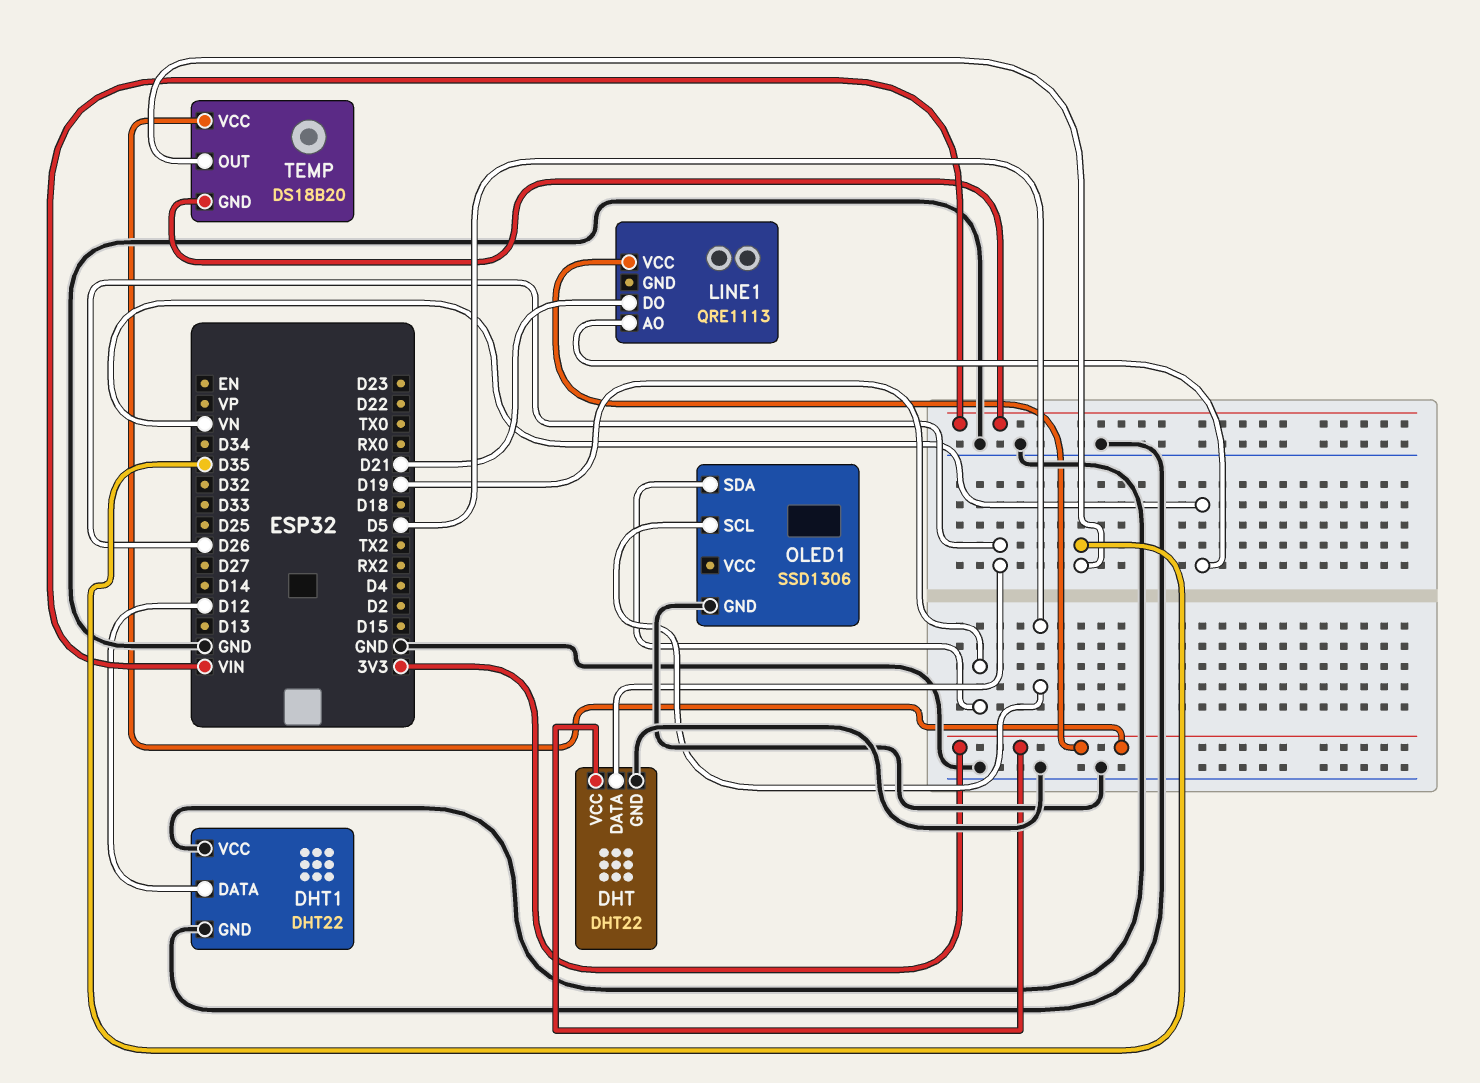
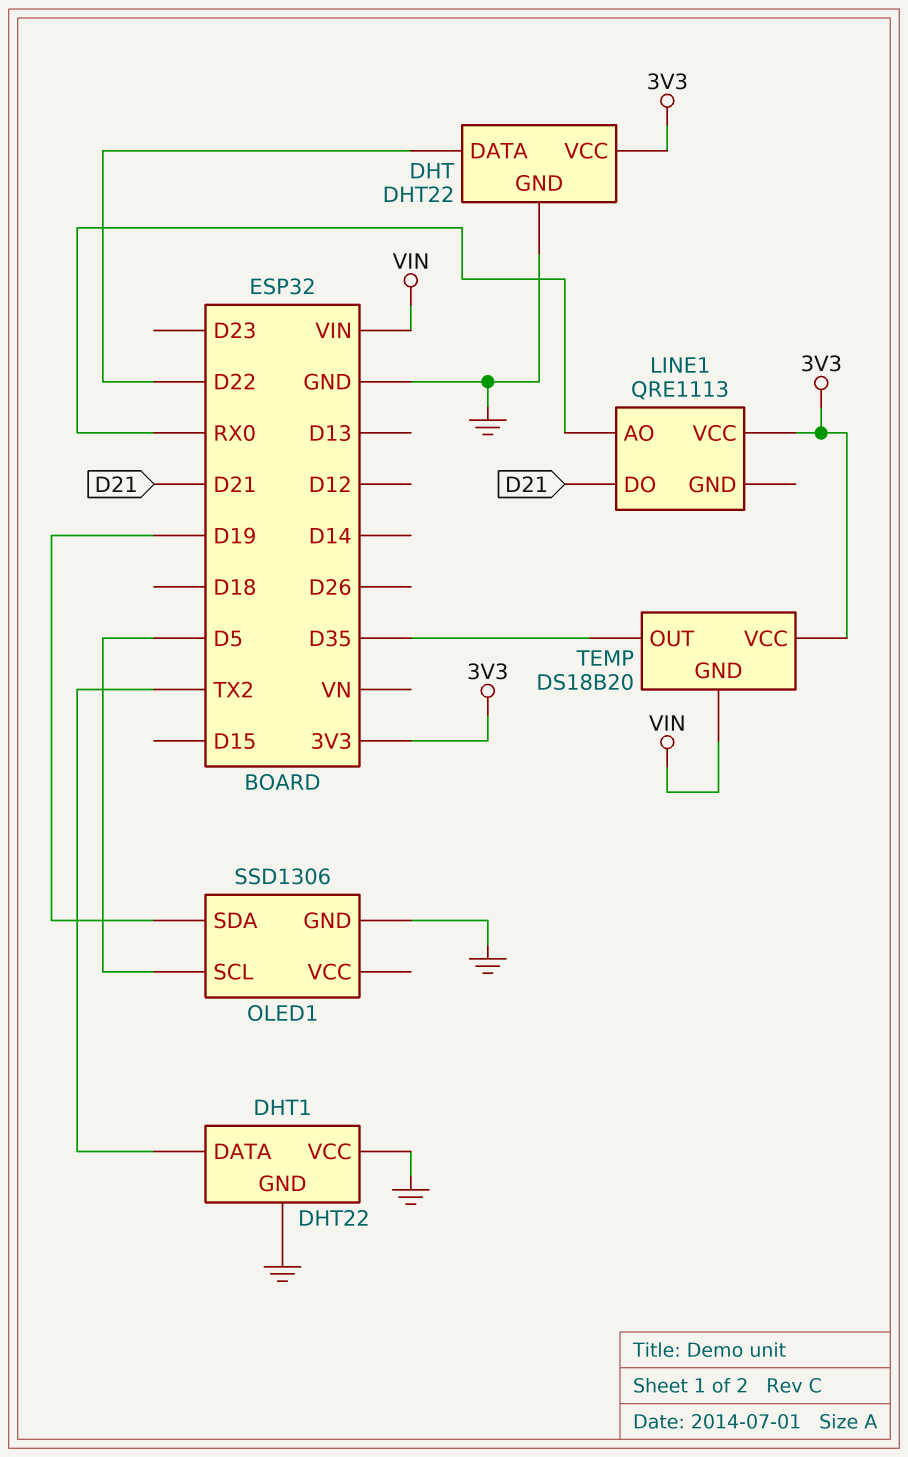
DHT pin DATA: D26 -> D22
DHT1 pin DATA: D12 -> TX2
LINE1 pin AO: VN -> RX0

